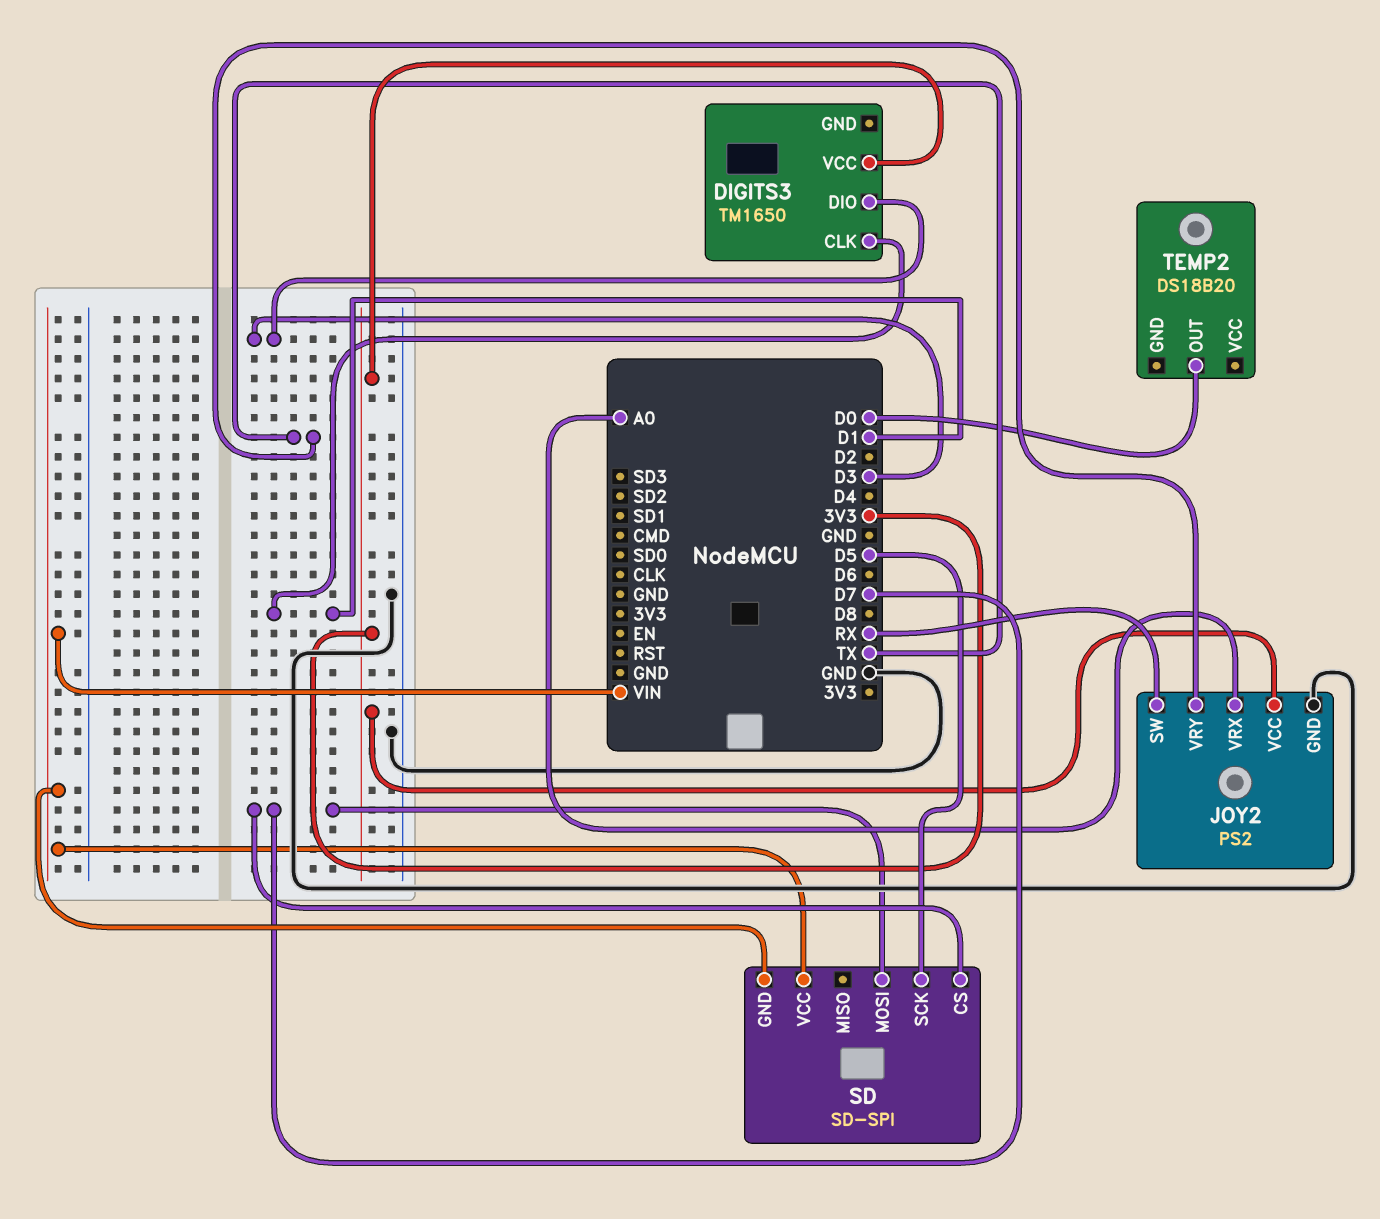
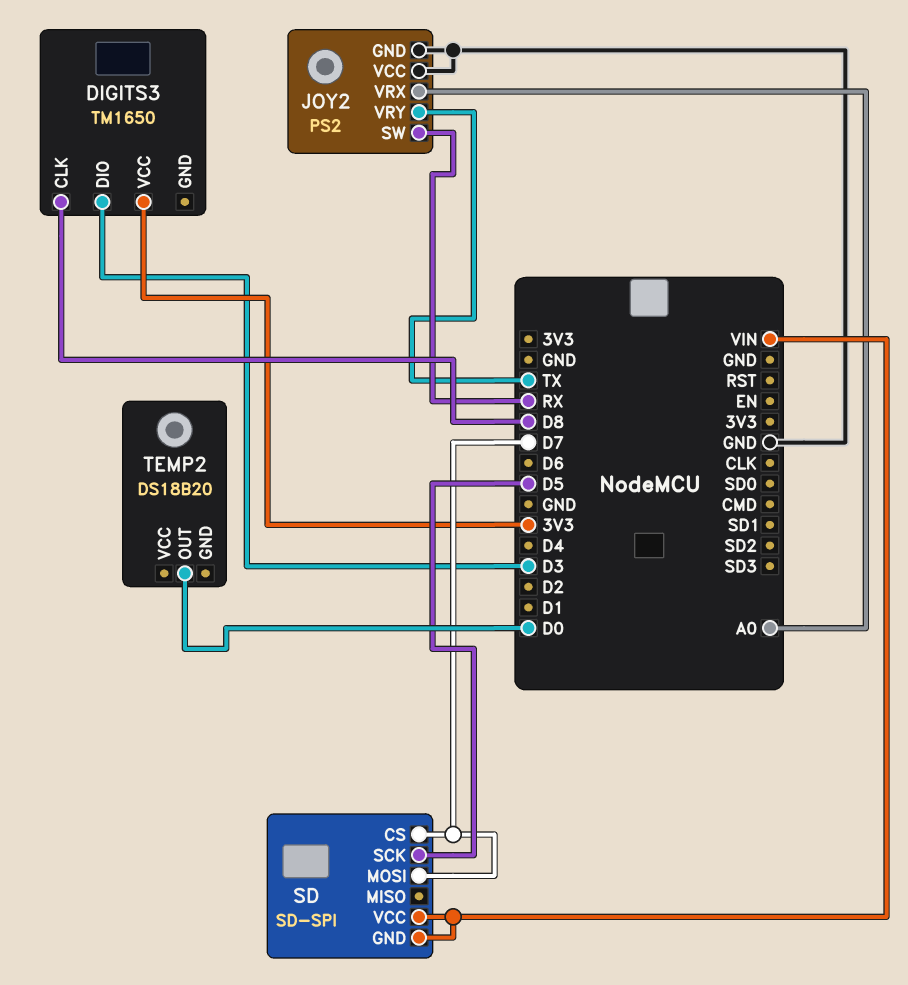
DIGITS3 pin CLK: D1 -> D8
JOY2 pin VCC: 3V3 -> GND

